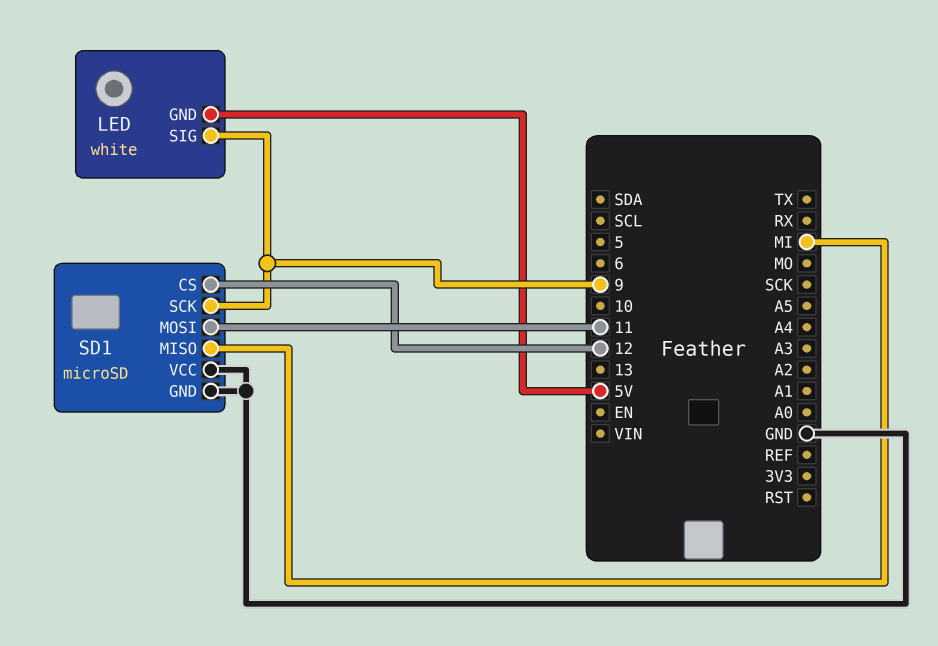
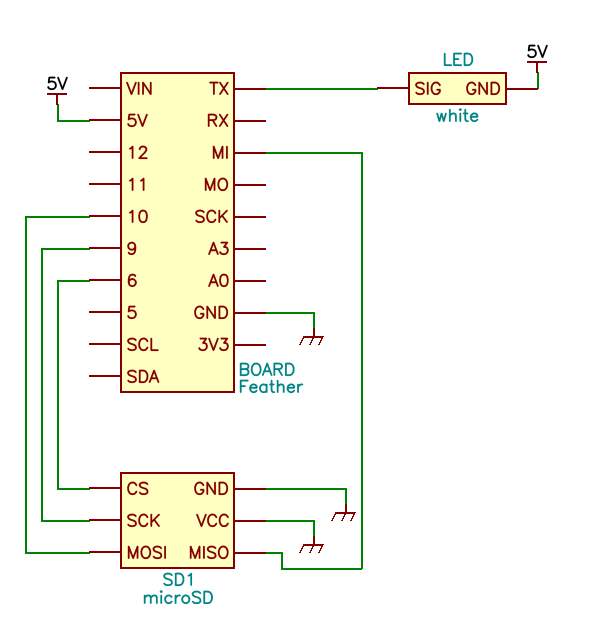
LED pin SIG: 9 -> TX
SD1 pin CS: 12 -> 6
SD1 pin MOSI: 11 -> 10

